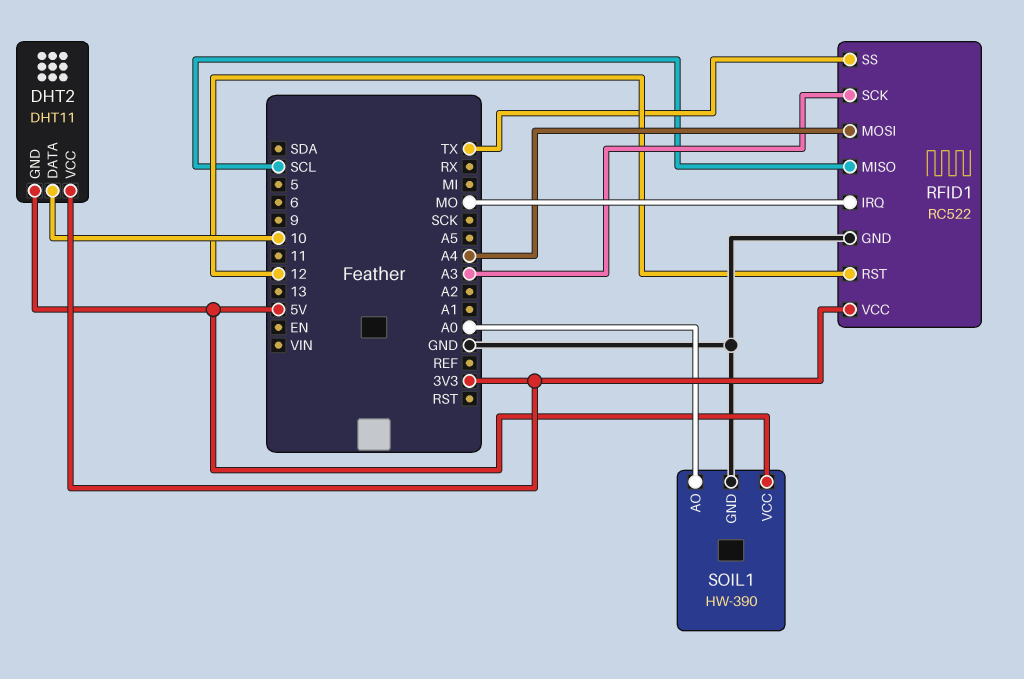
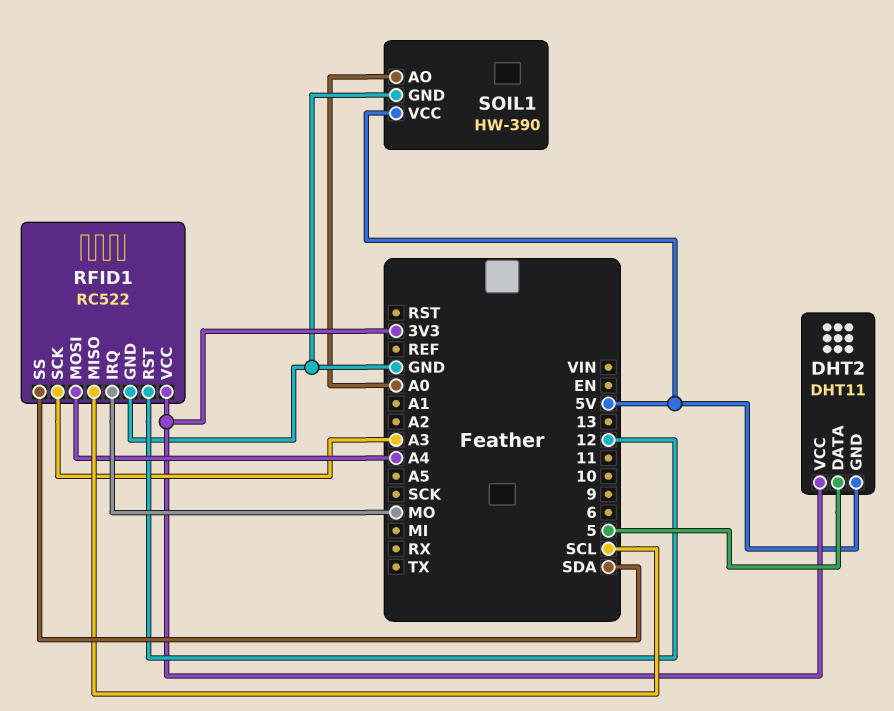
DHT2 pin DATA: 10 -> 5
RFID1 pin SS: TX -> SDA

